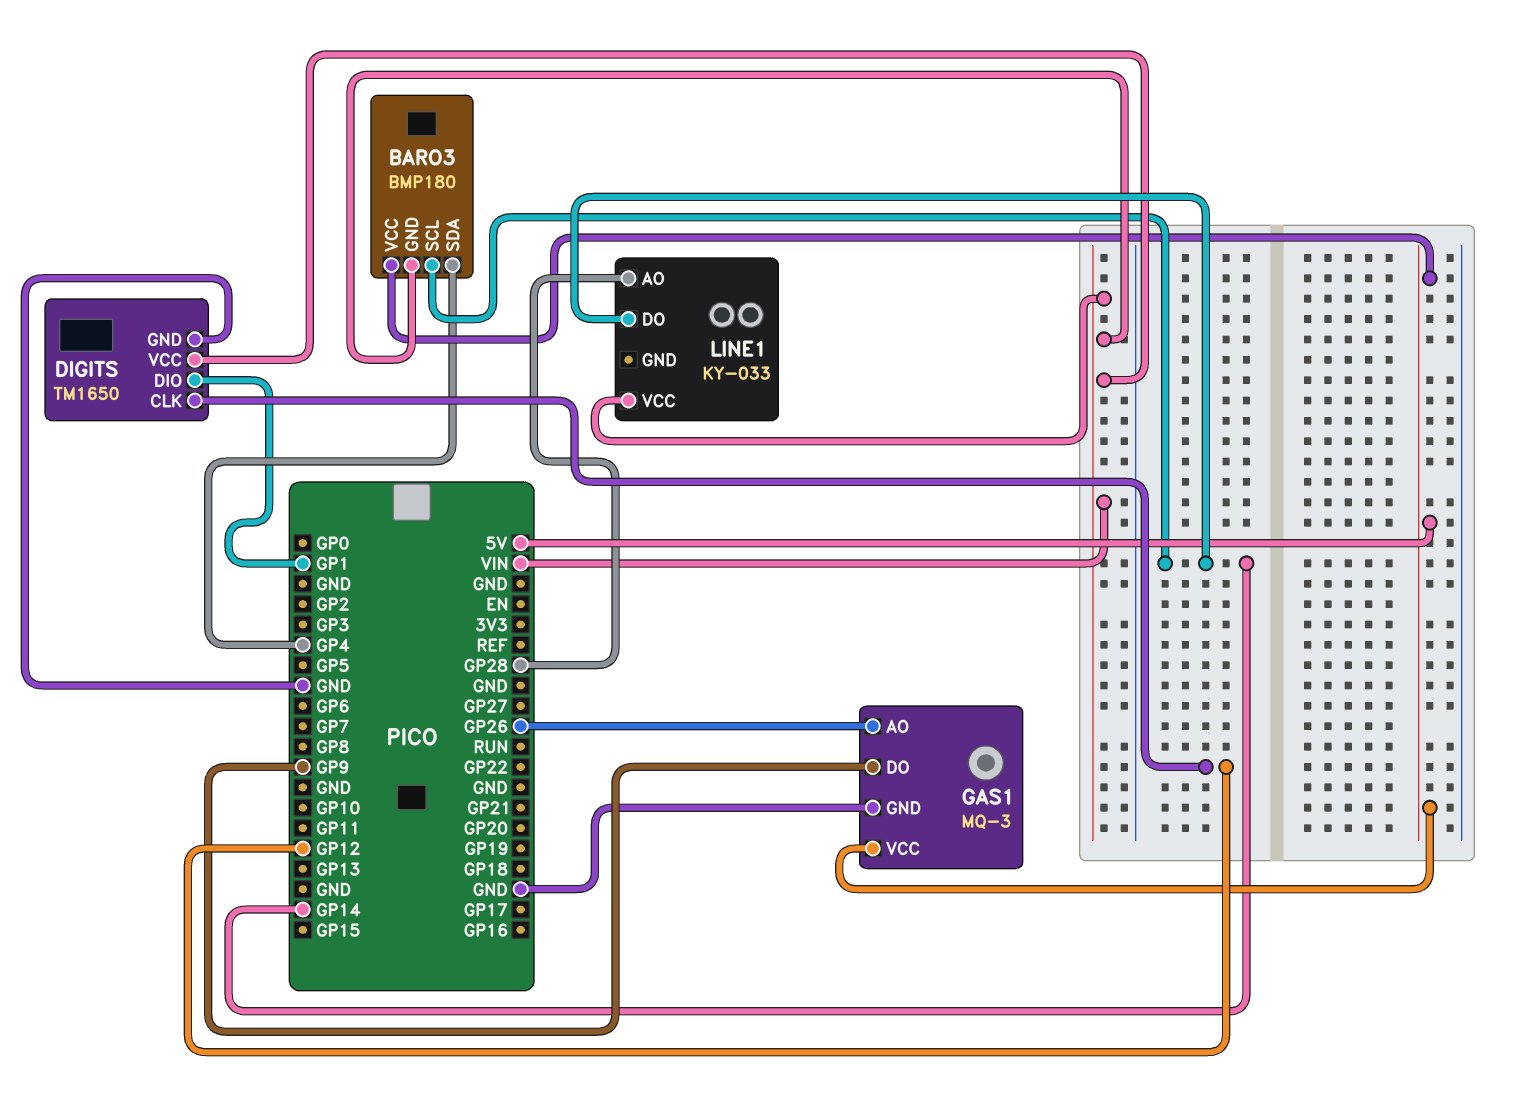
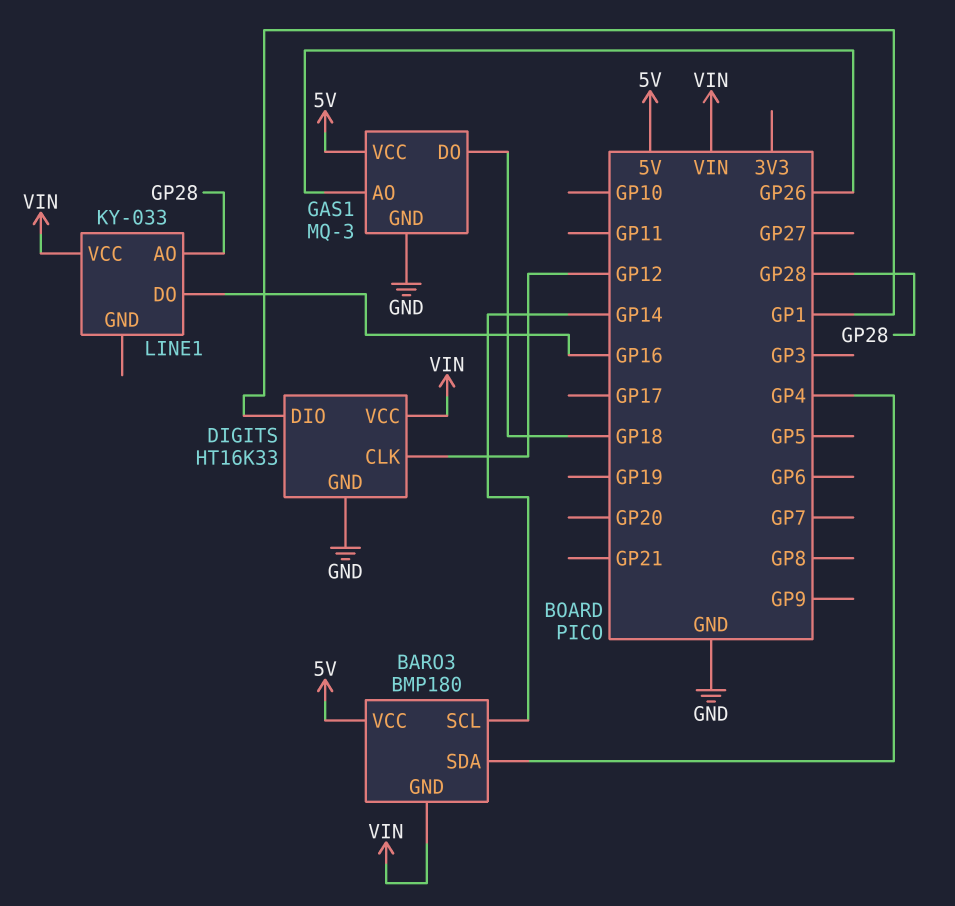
DIGITS: TM1650 -> HT16K33
GAS1 pin DO: GP9 -> GP18
LINE1 pin DO: GP14 -> GP16

